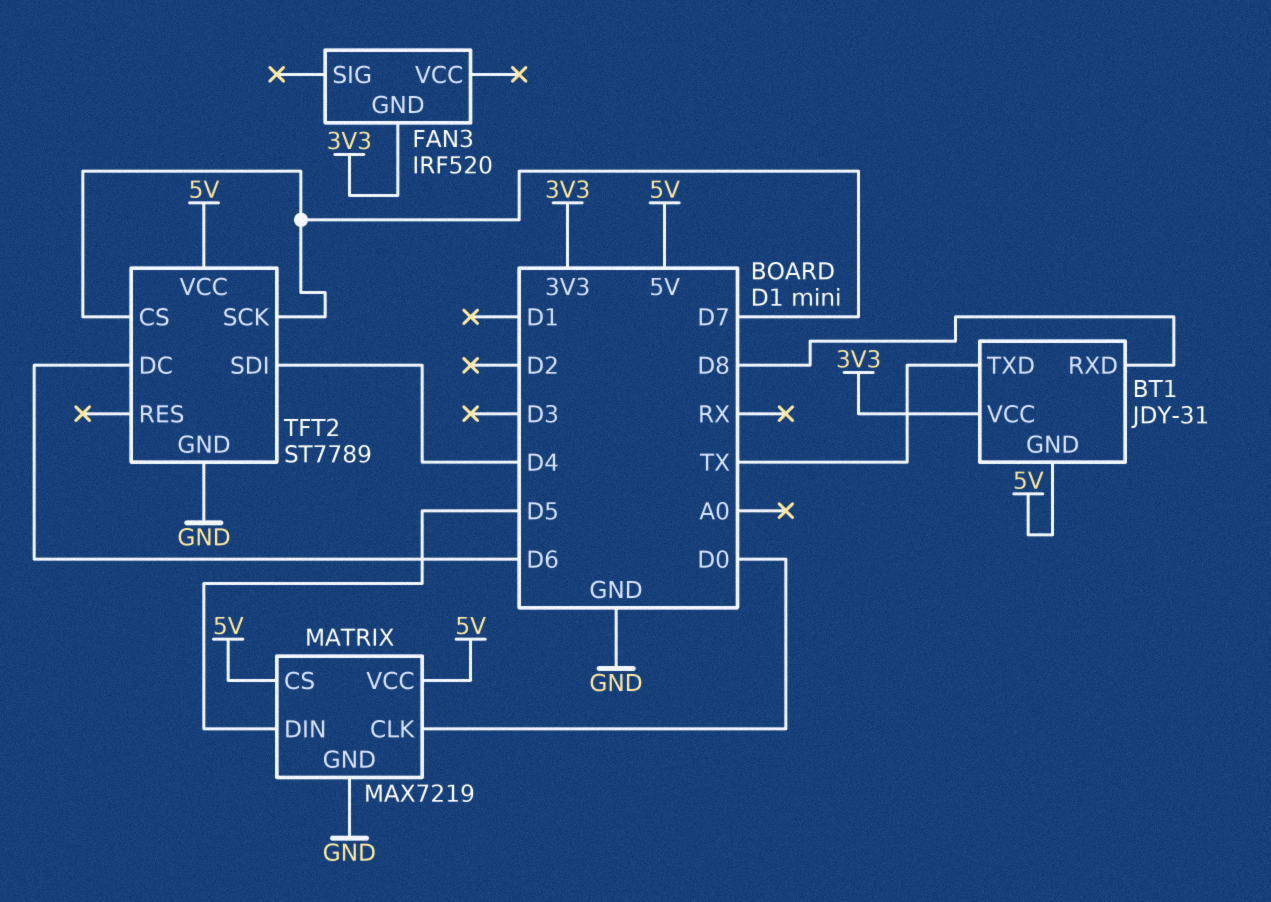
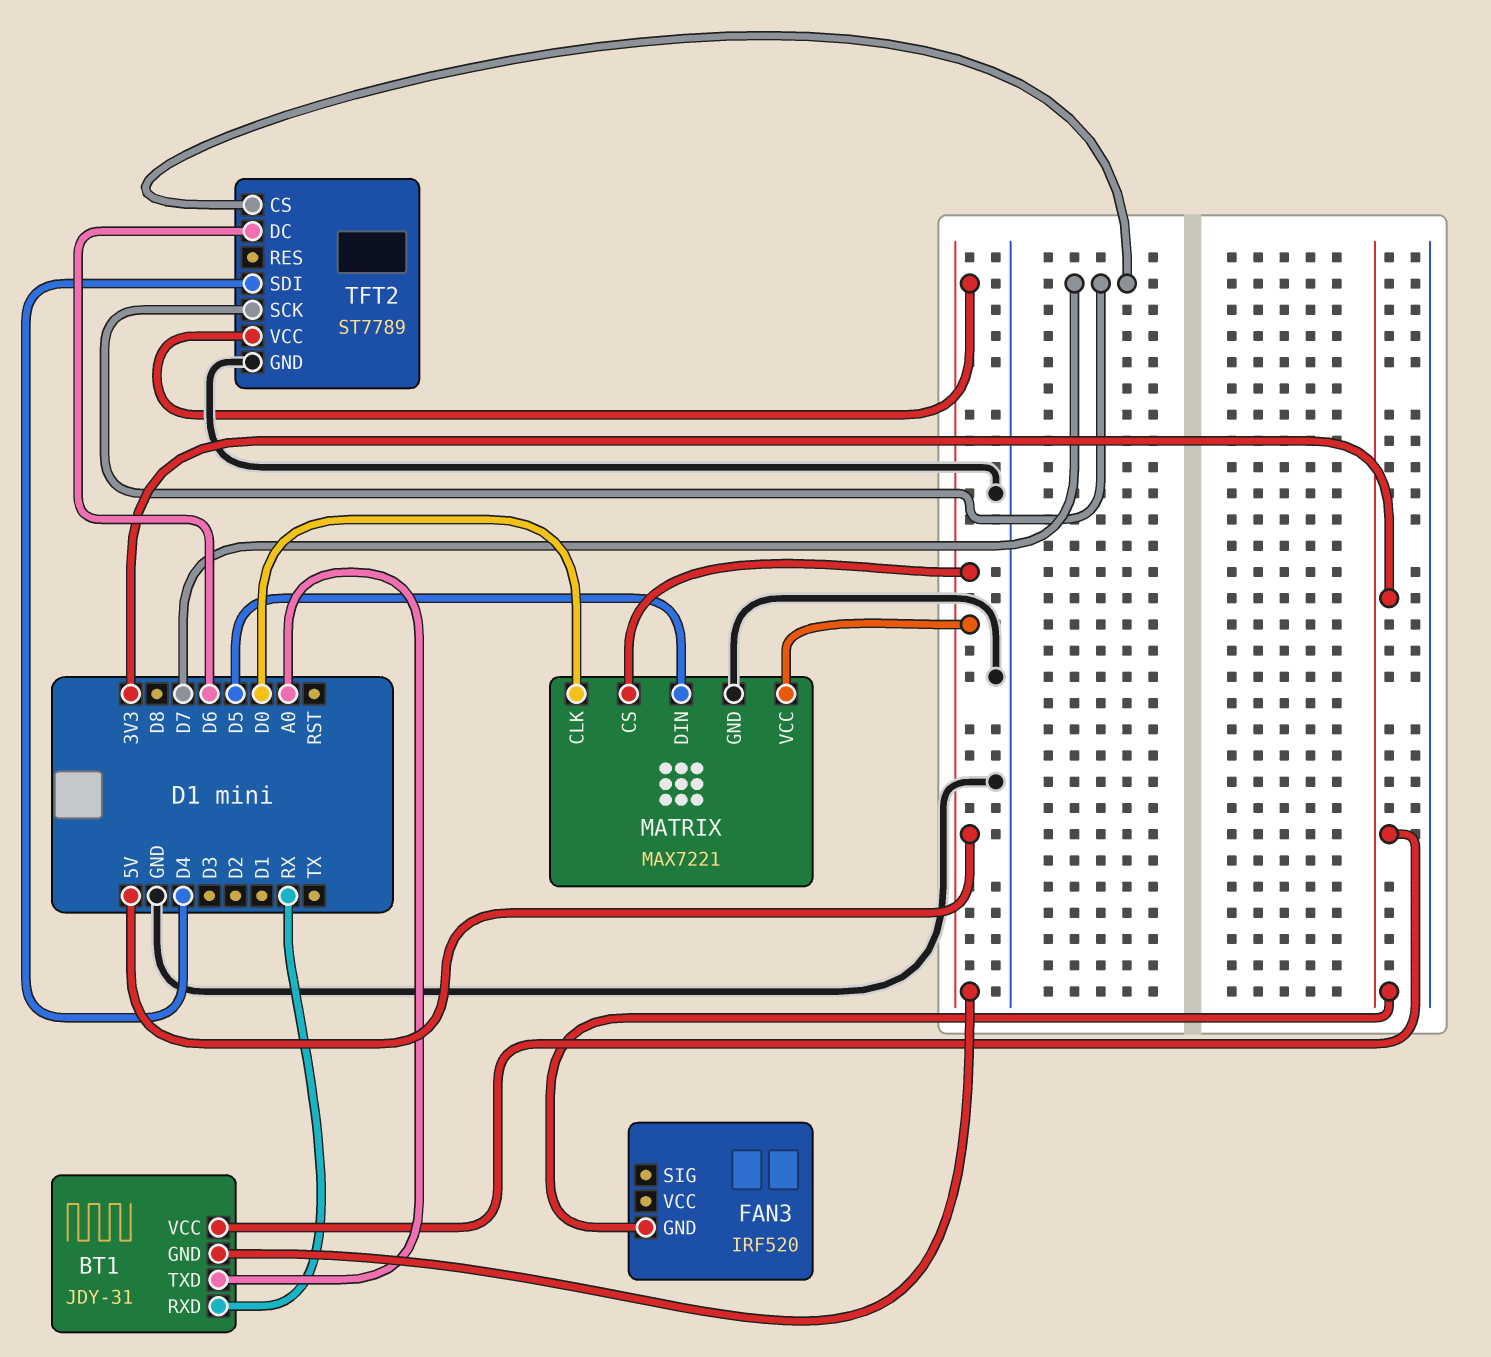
BT1 pin RXD: D8 -> RX
BT1 pin TXD: TX -> A0
MATRIX: MAX7219 -> MAX7221

